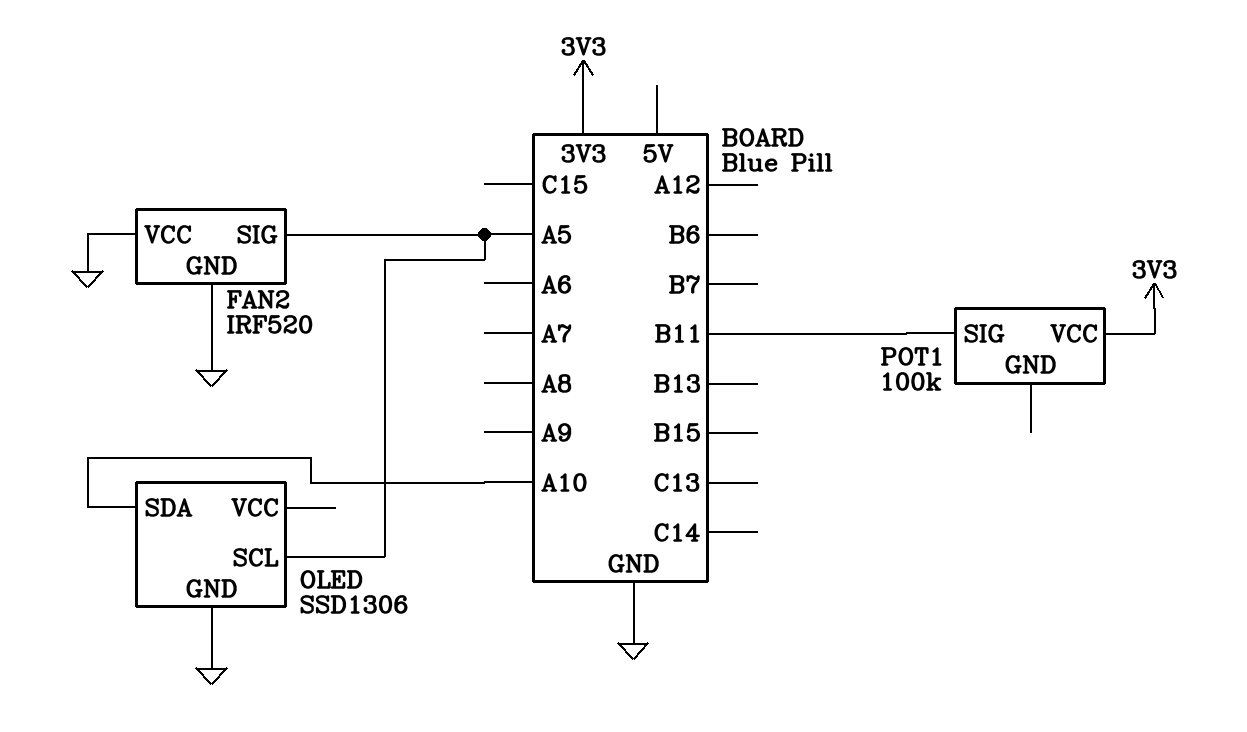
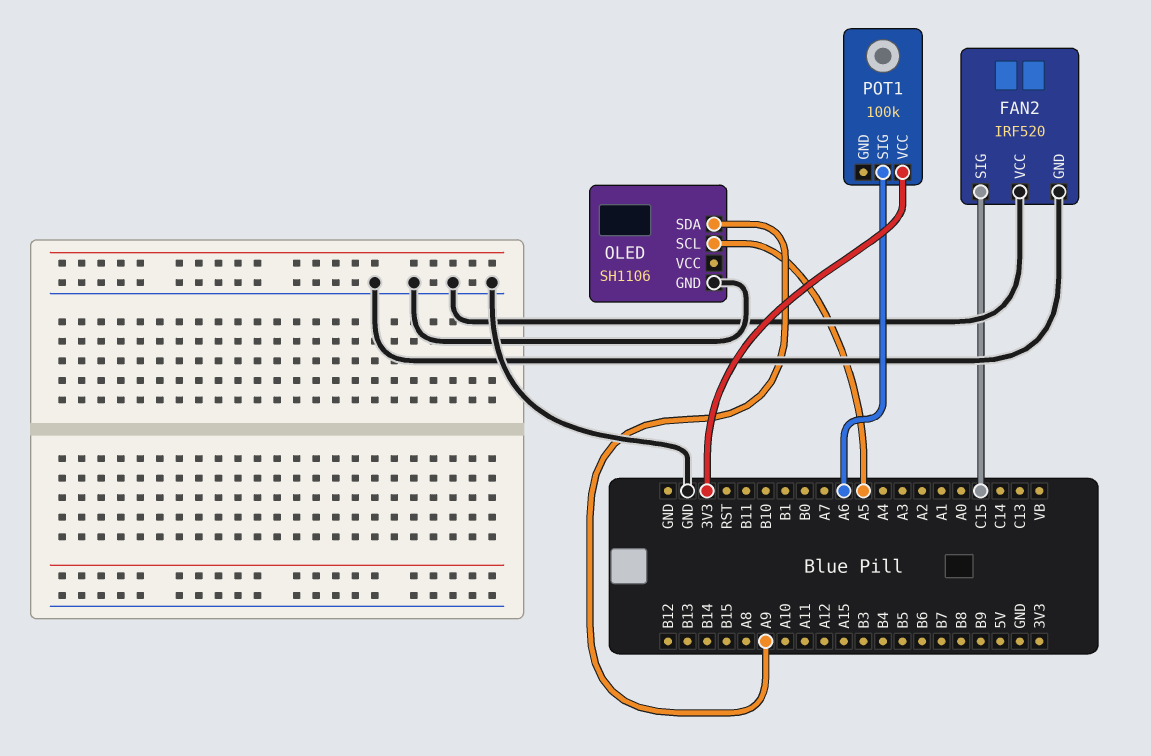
FAN2 pin SIG: A5 -> C15
OLED: SSD1306 -> SH1106
OLED pin SDA: A10 -> A9
POT1 pin SIG: B11 -> A6

